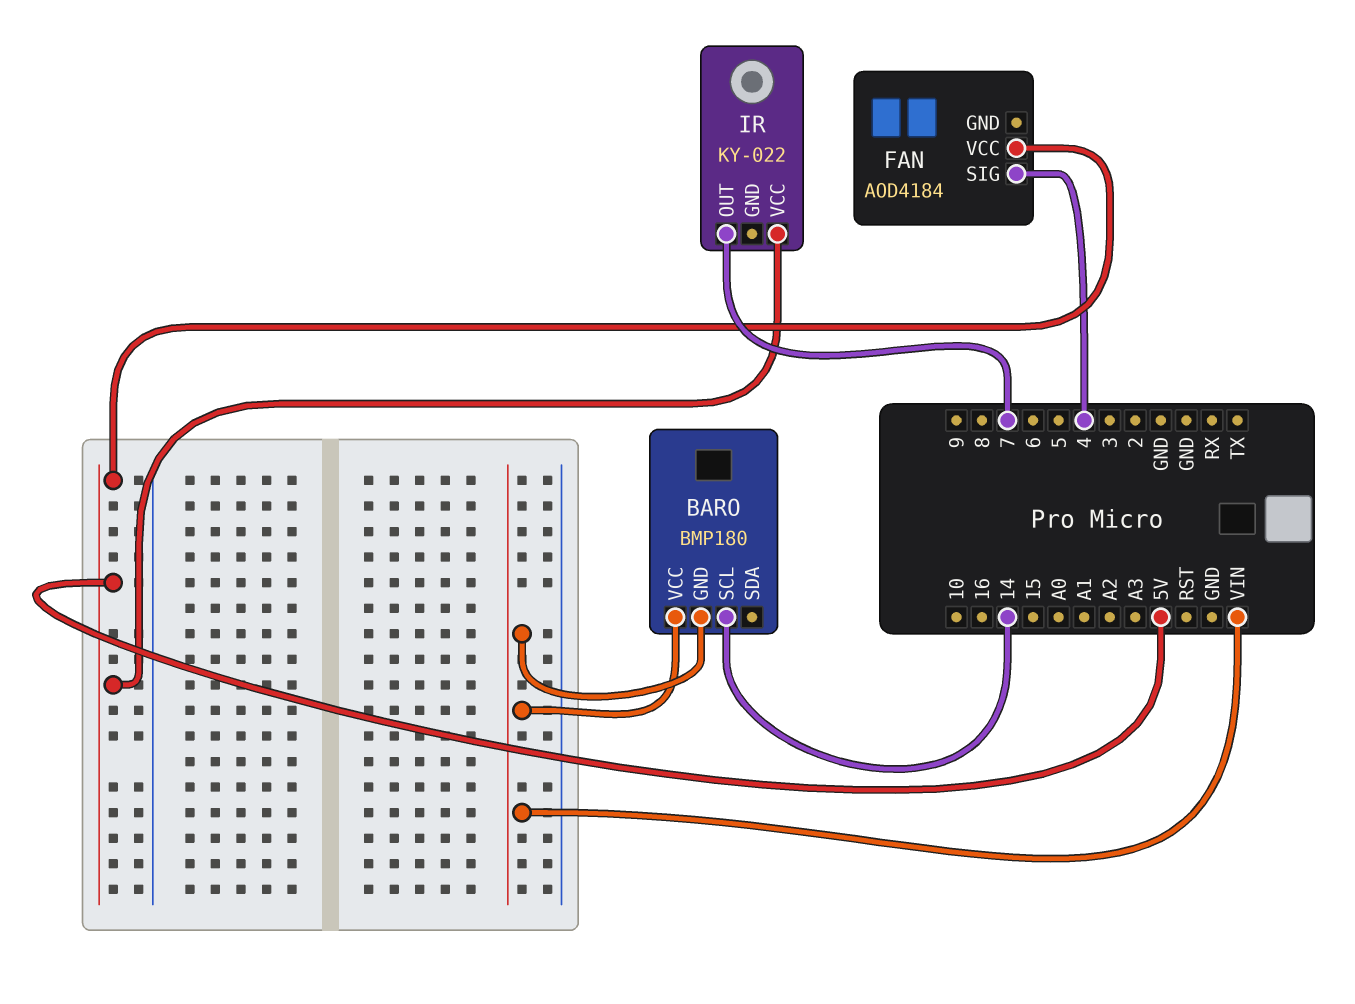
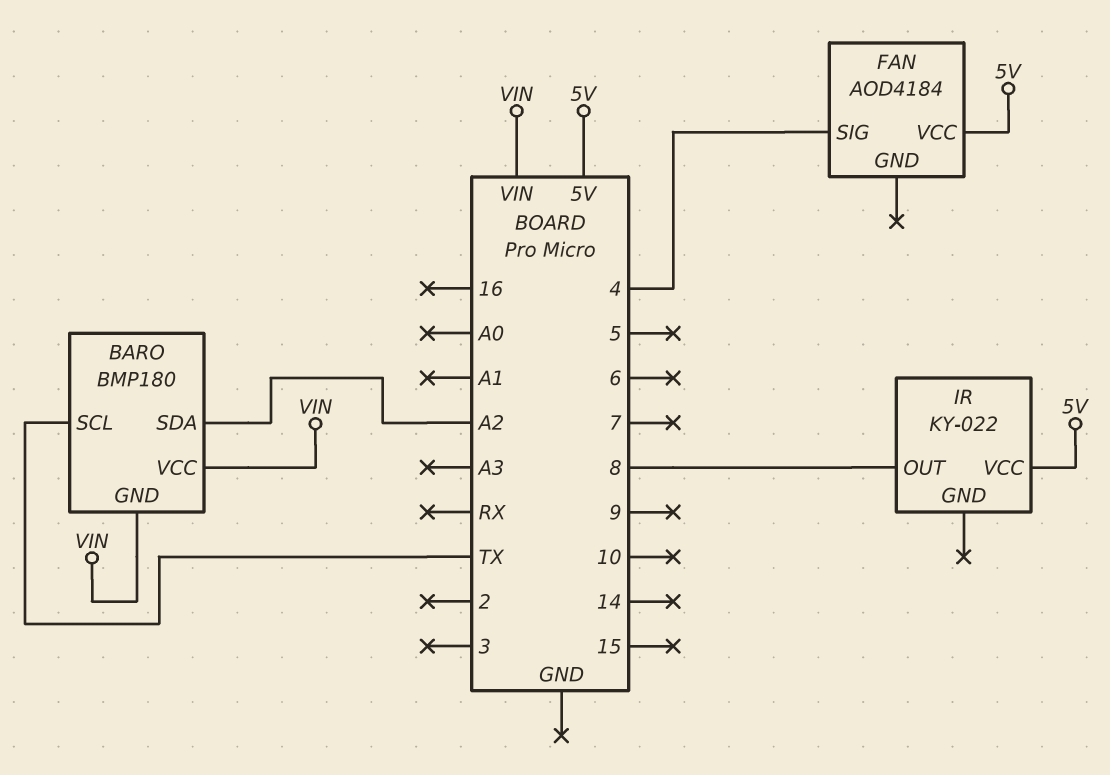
BARO pin SCL: 14 -> TX
BARO pin SDA: none -> A2
IR pin OUT: 7 -> 8

